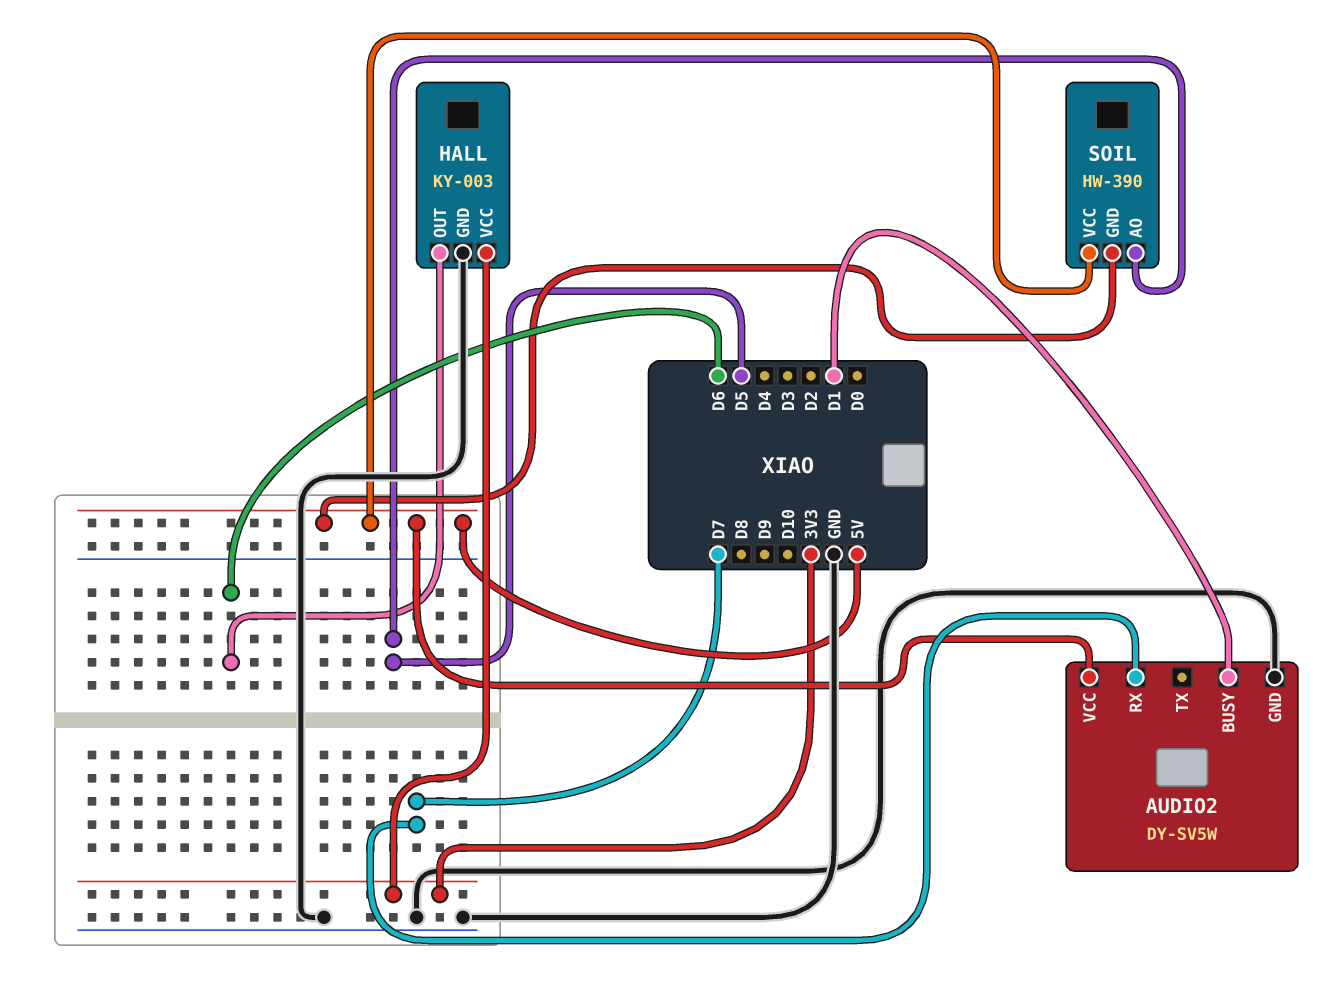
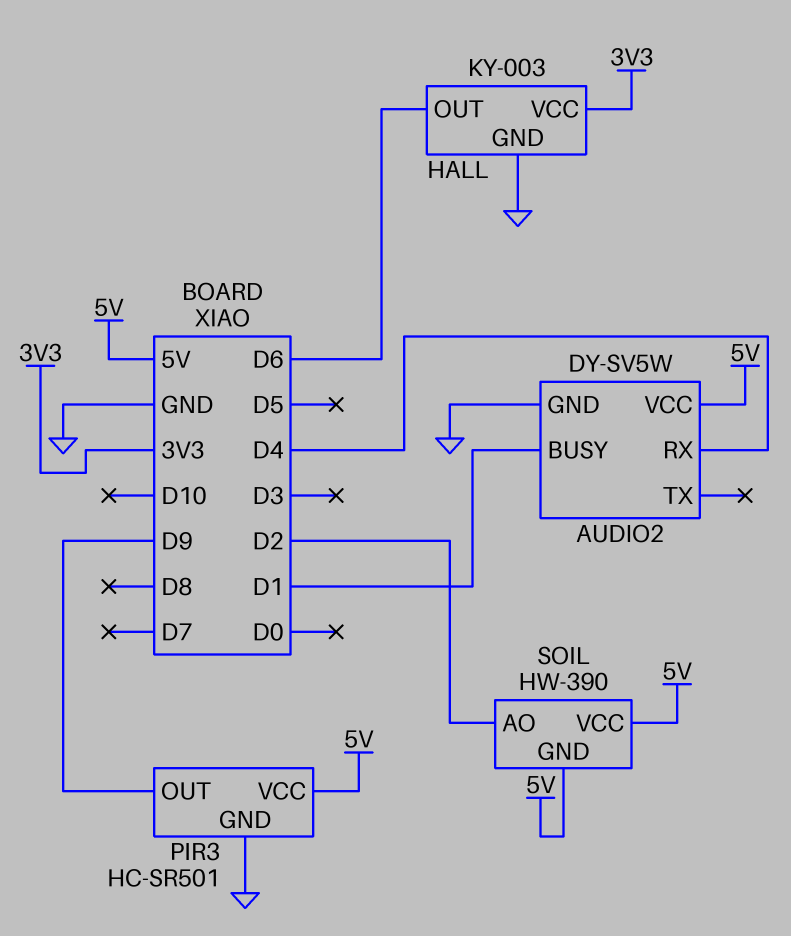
AUDIO2 pin RX: D7 -> D4
PIR3: none -> HC-SR501
PIR3 pin GND: none -> GND
PIR3 pin OUT: none -> D9
PIR3 pin VCC: none -> 5V
SOIL pin AO: D5 -> D2

